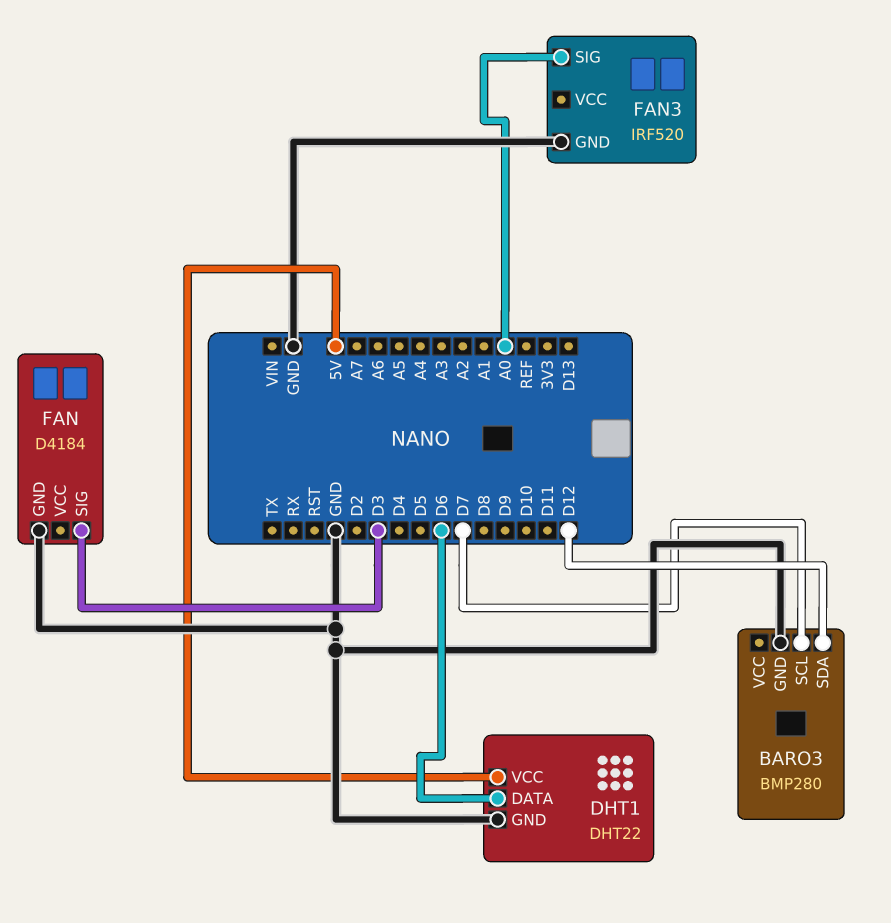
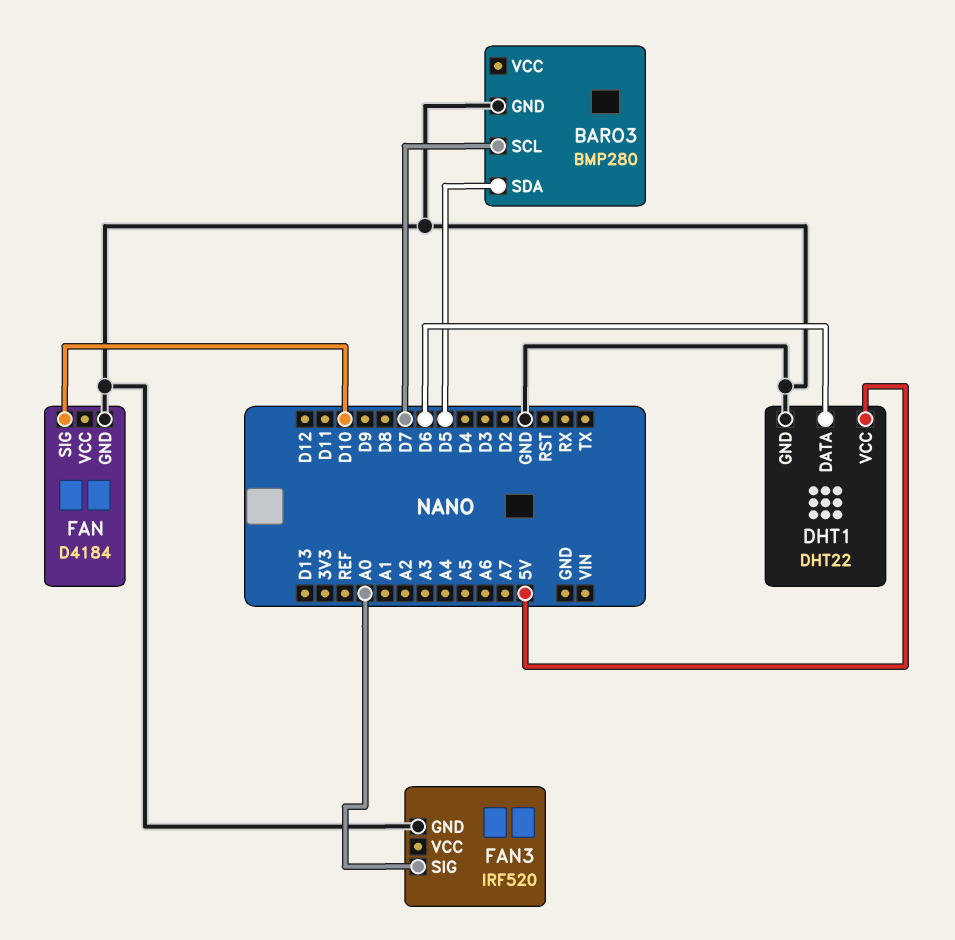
BARO3 pin SDA: D12 -> D5
FAN pin SIG: D3 -> D10

